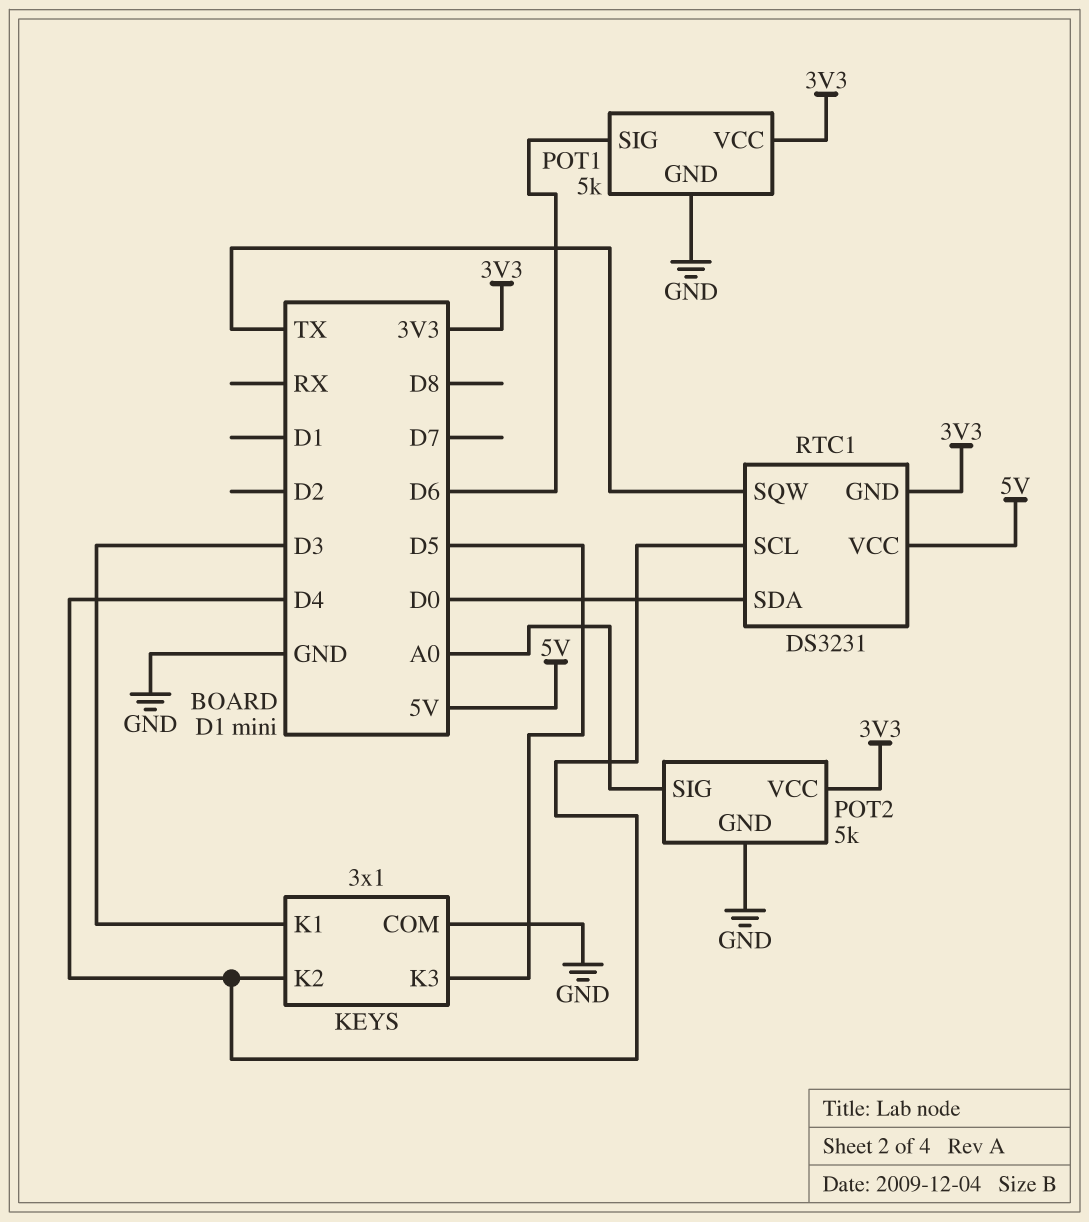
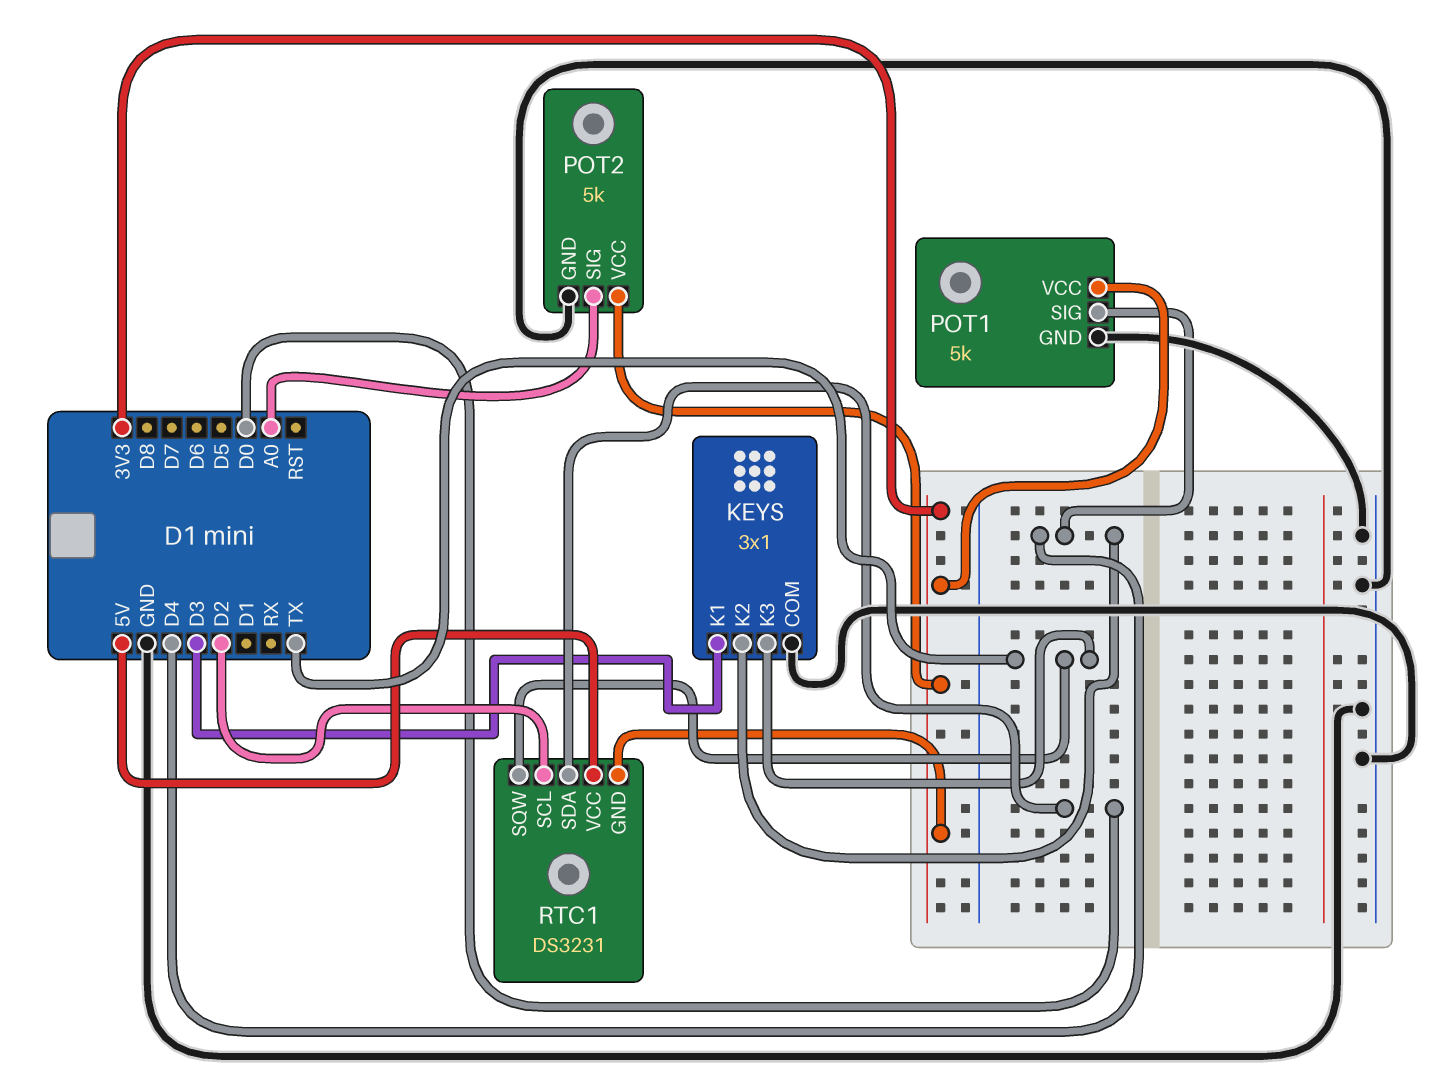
KEYS pin K3: D5 -> TX
POT1 pin SIG: D6 -> D4
RTC1 pin SCL: D4 -> D2

